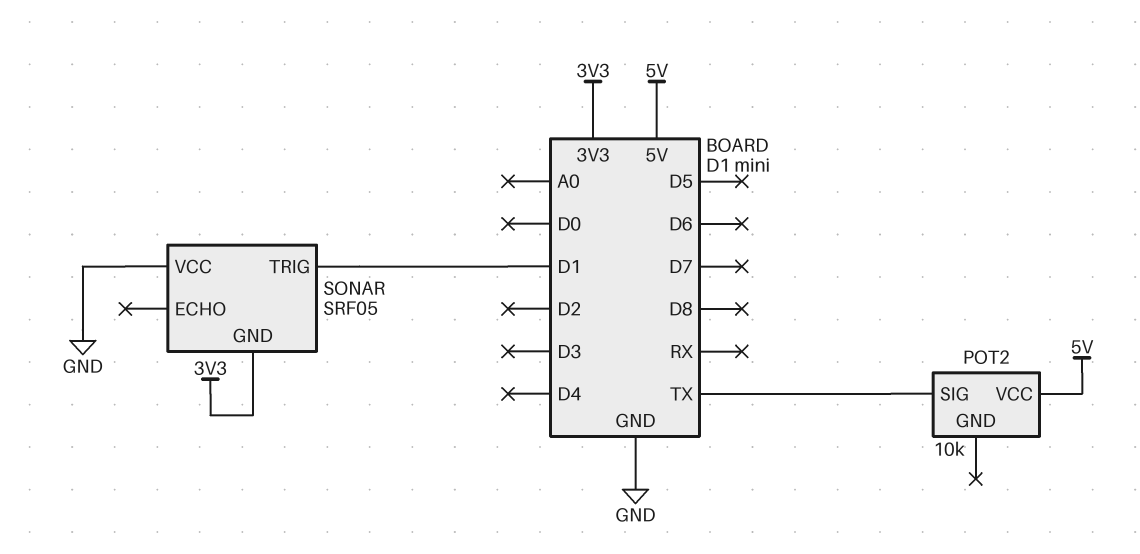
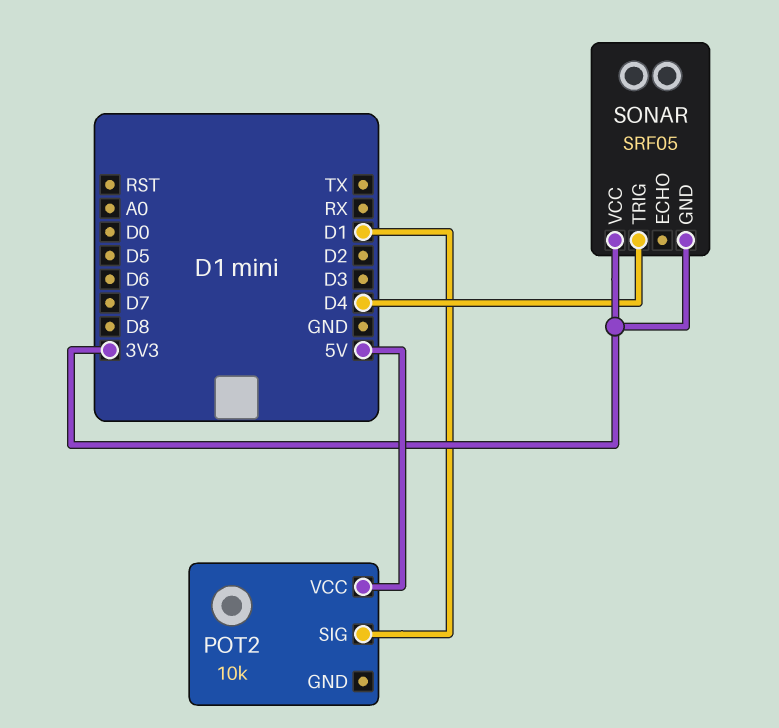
POT2 pin SIG: TX -> D1
SONAR pin TRIG: D1 -> D4
SONAR pin VCC: GND -> 3V3

